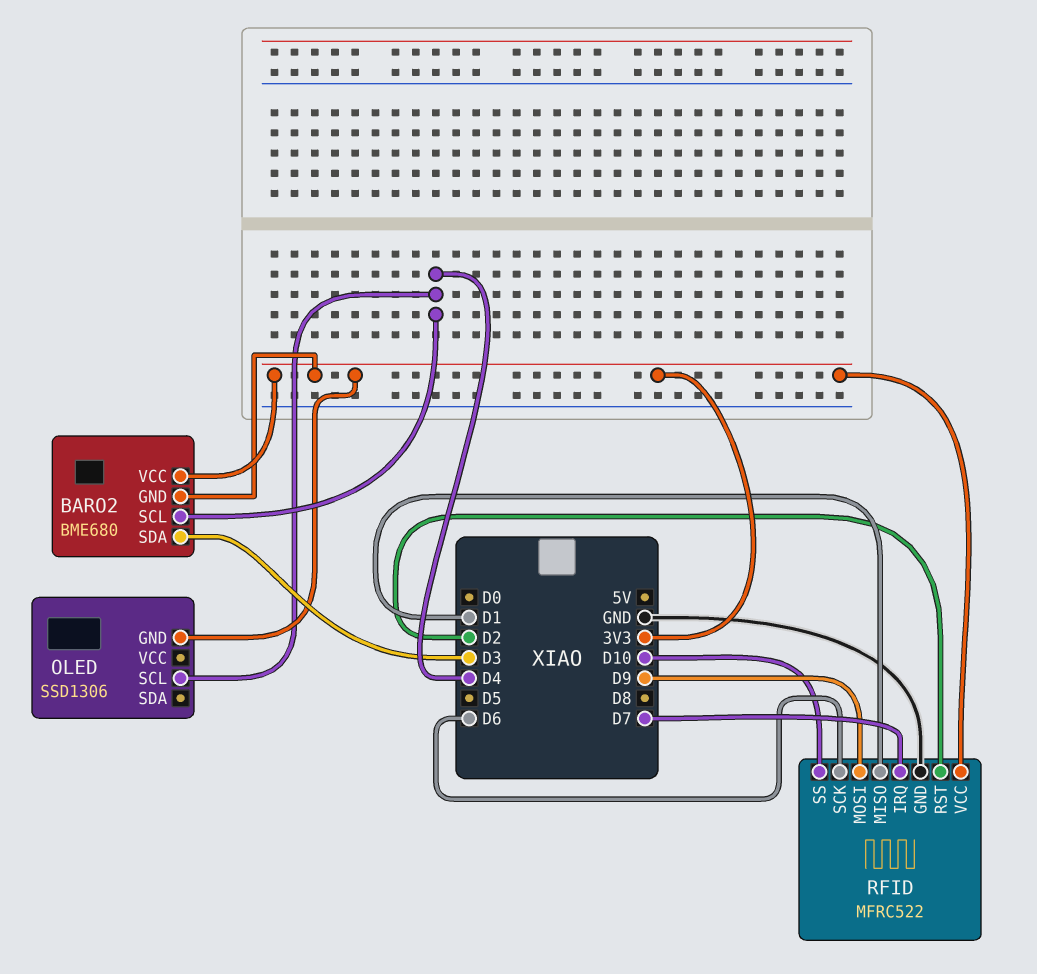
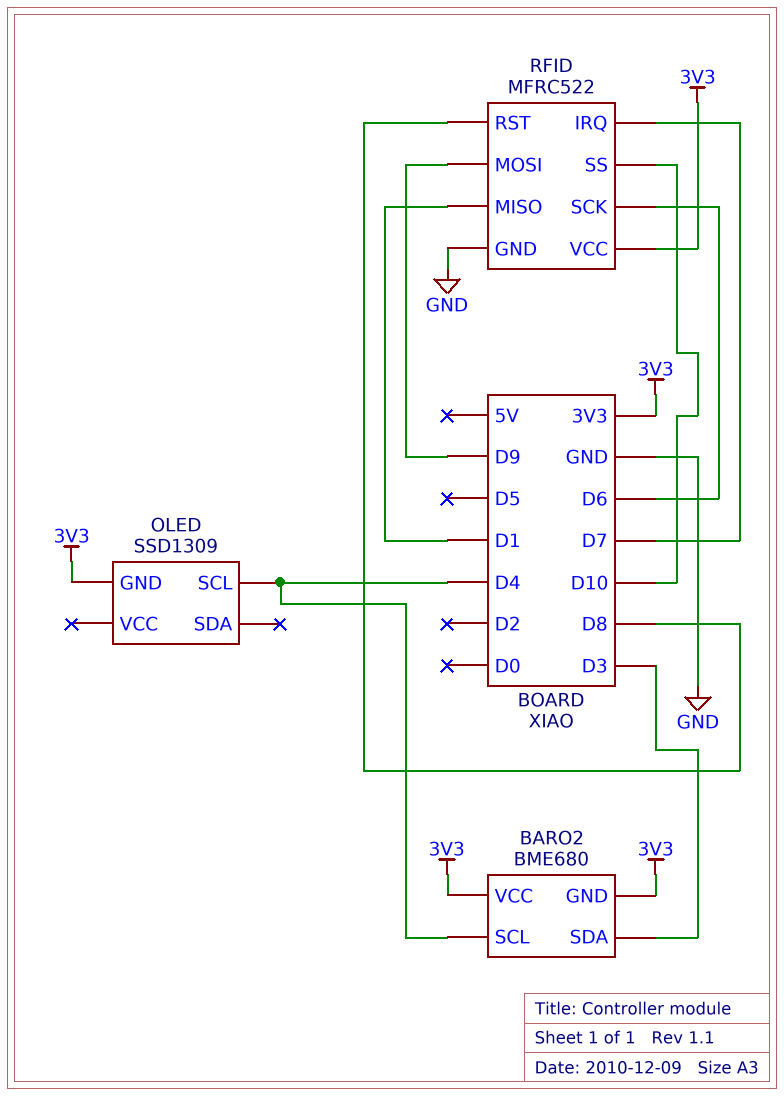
OLED: SSD1306 -> SSD1309
RFID pin RST: D2 -> D8

